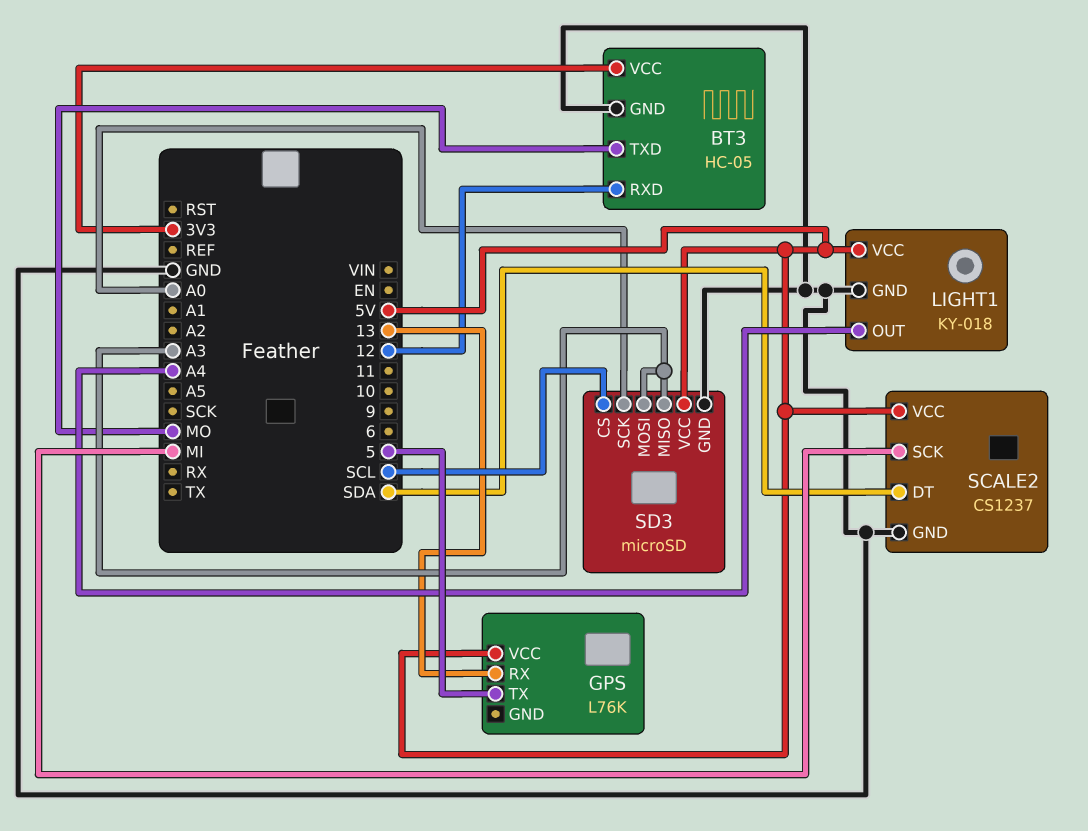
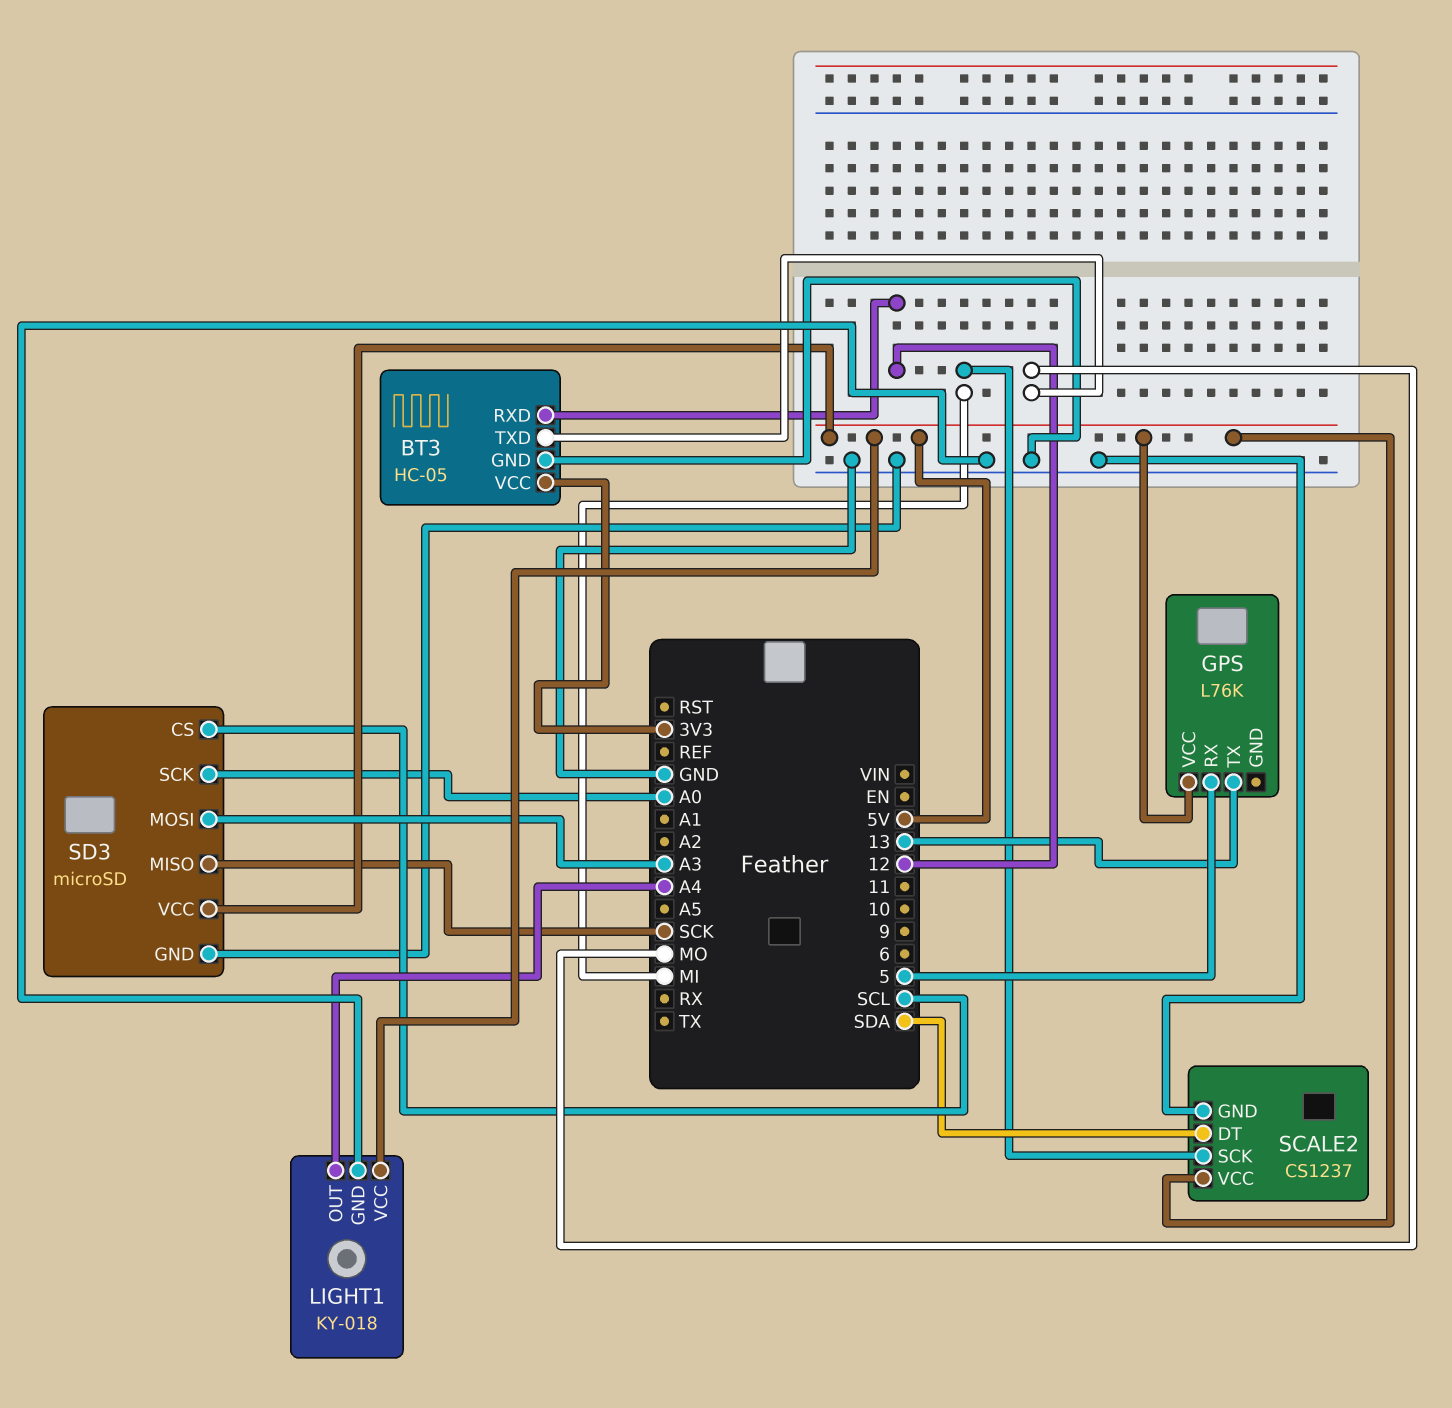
GPS pin RX: 13 -> 5
GPS pin TX: 5 -> 13
SD3 pin MISO: A3 -> SCK

